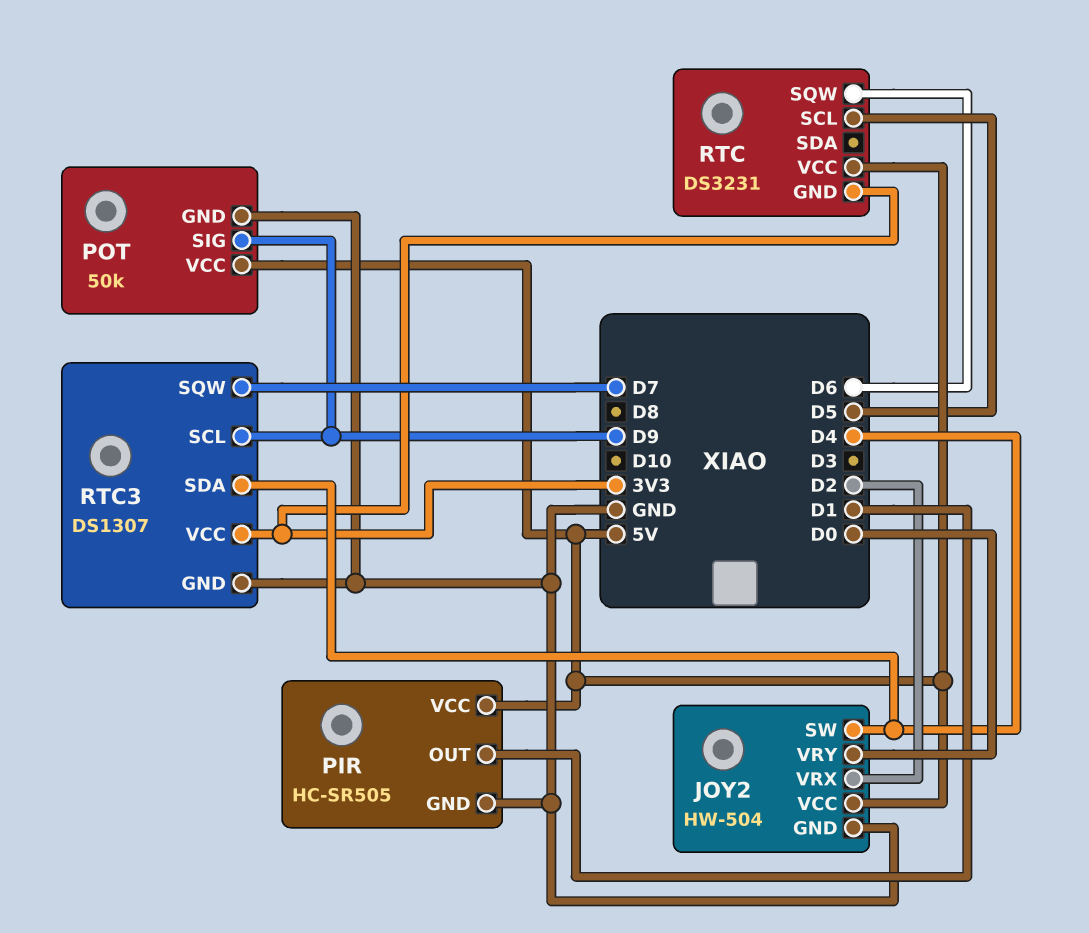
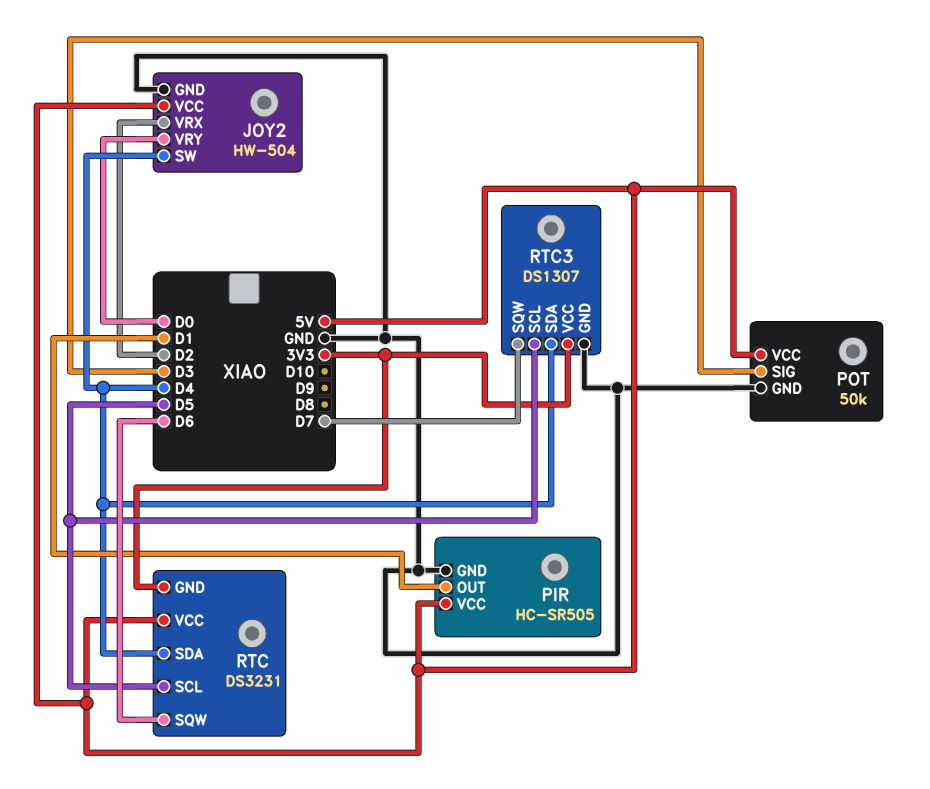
POT pin SIG: D9 -> D3
RTC pin SDA: none -> D4
RTC3 pin SCL: D9 -> D5

